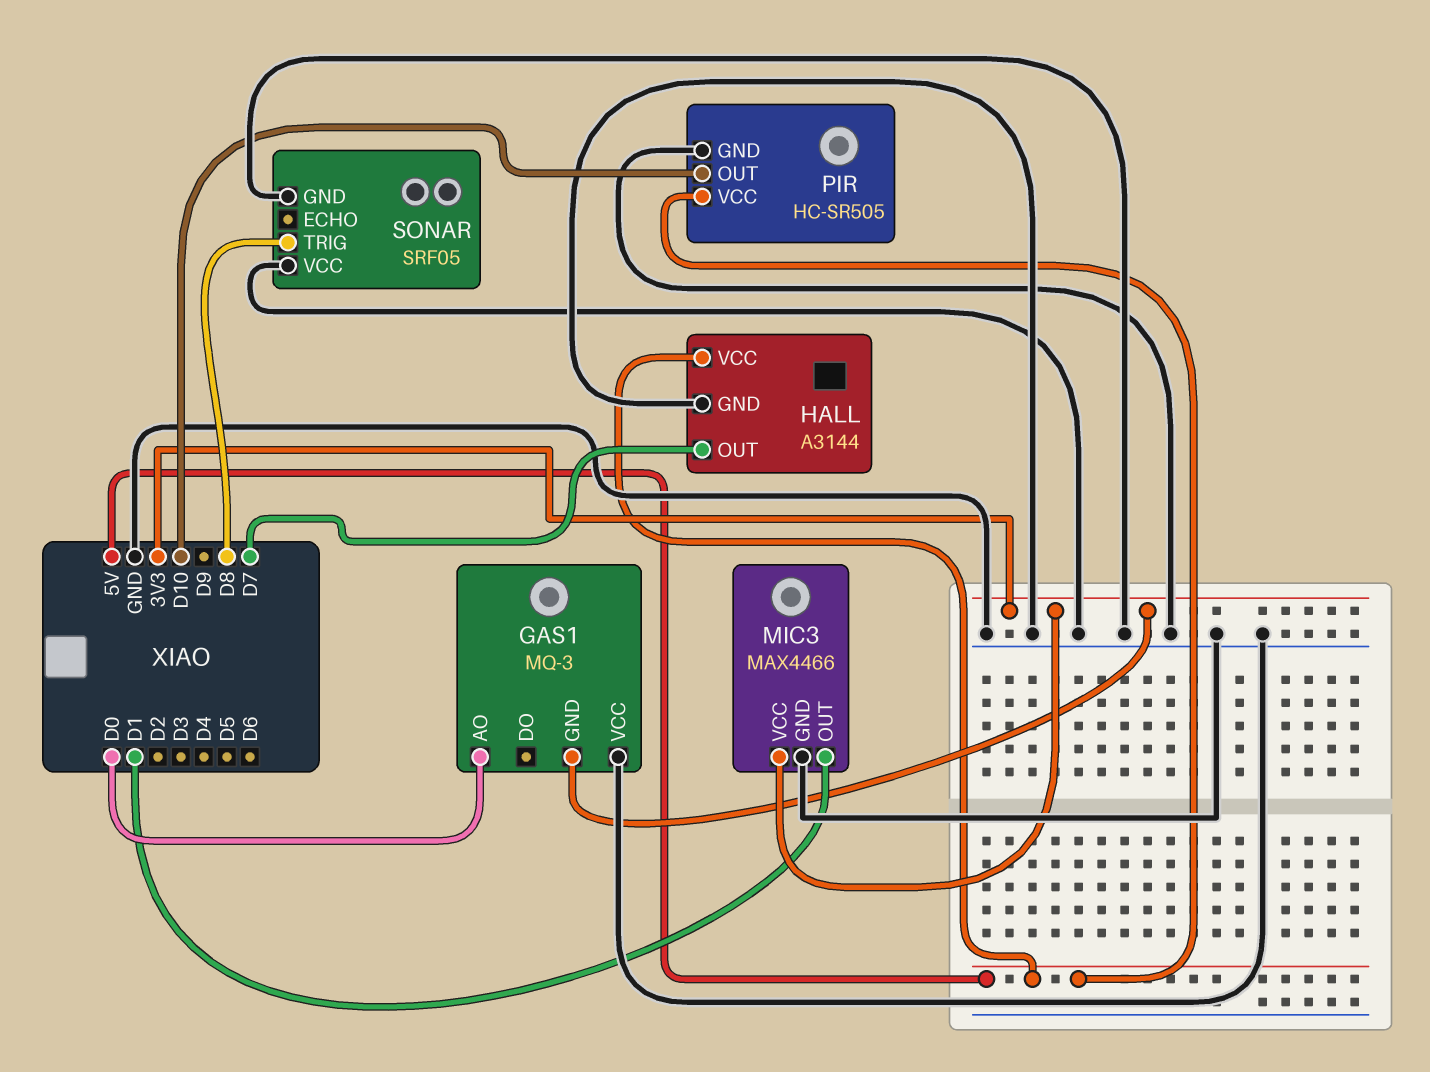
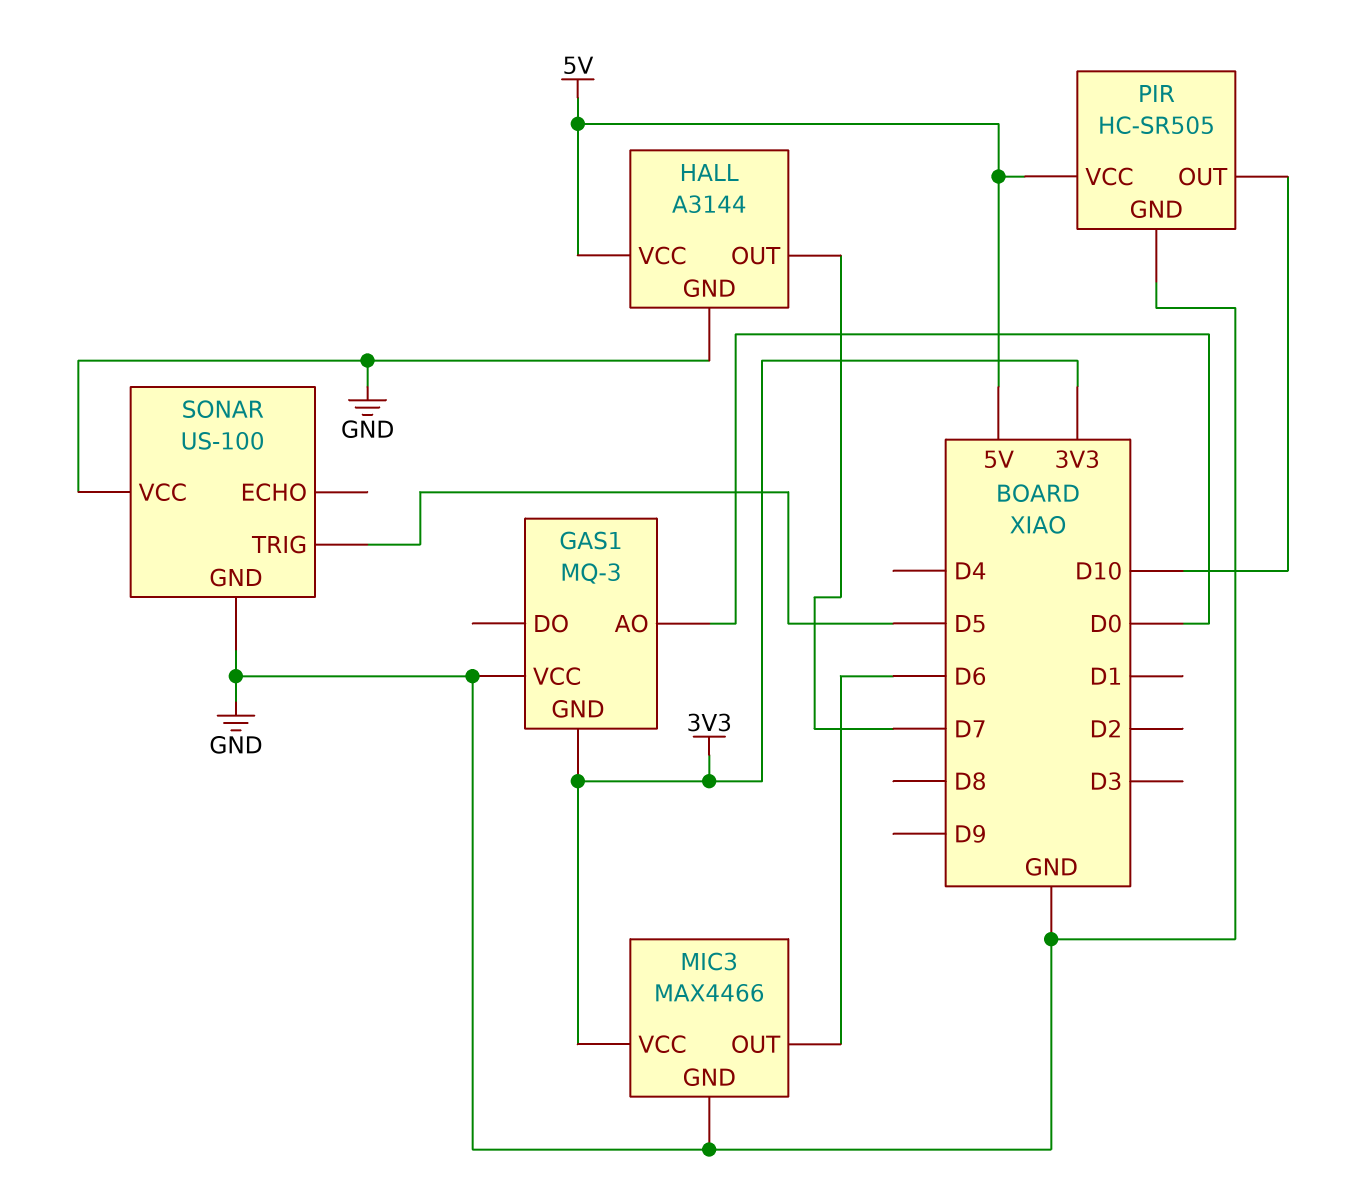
MIC3 pin OUT: D1 -> D6
SONAR: SRF05 -> US-100
SONAR pin TRIG: D8 -> D5

